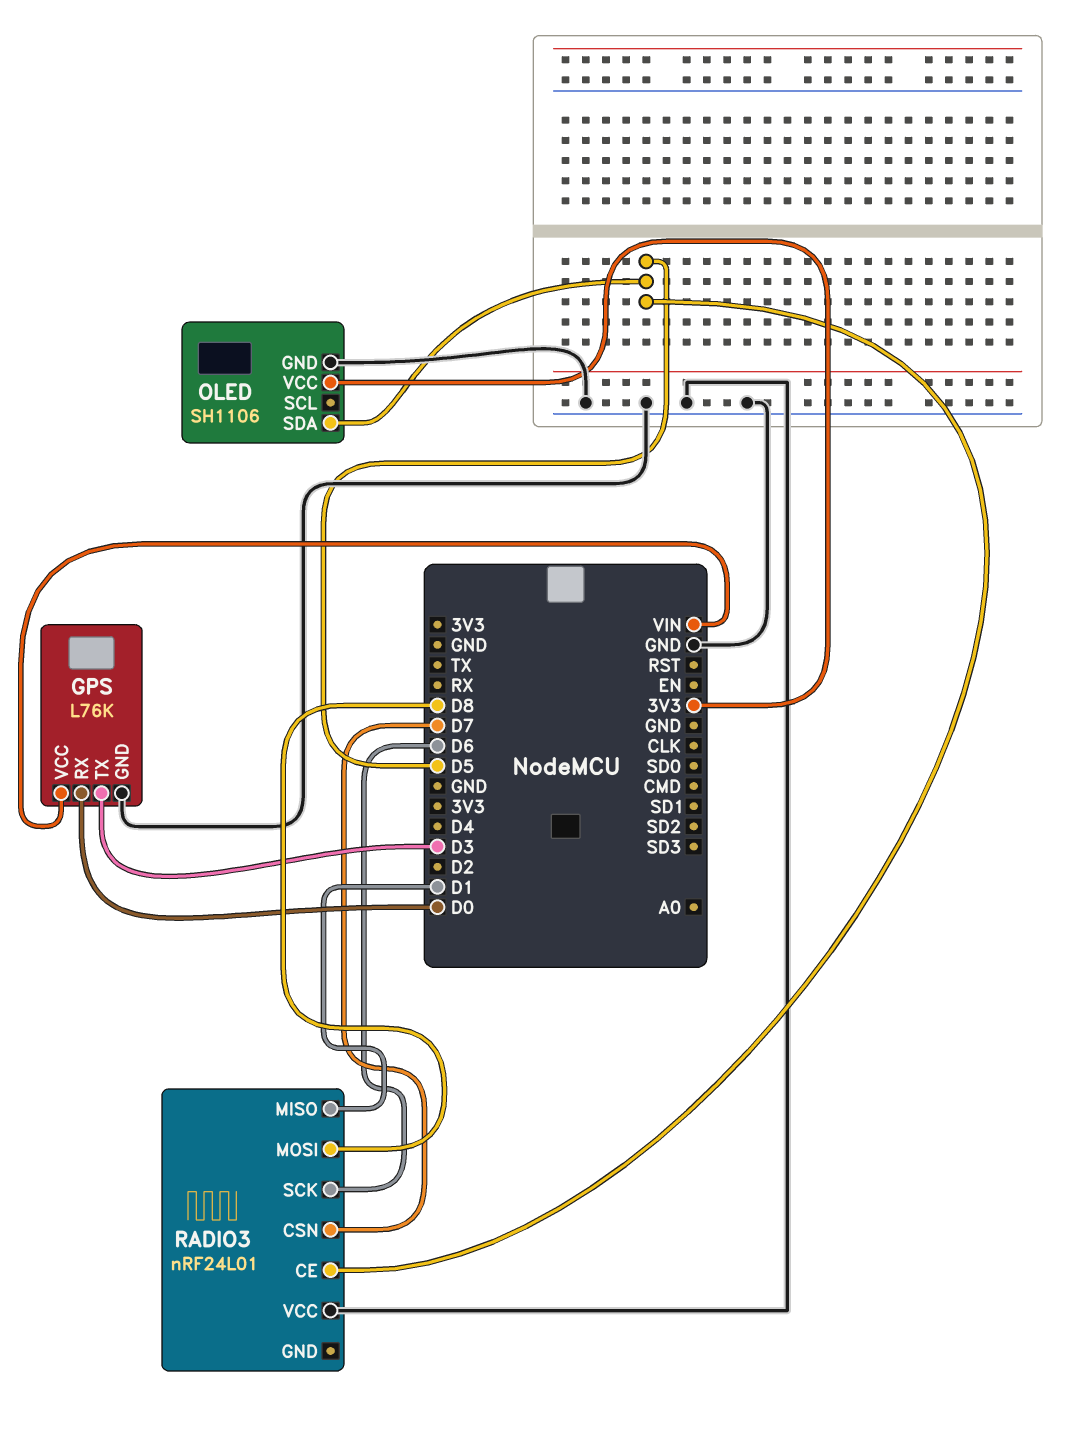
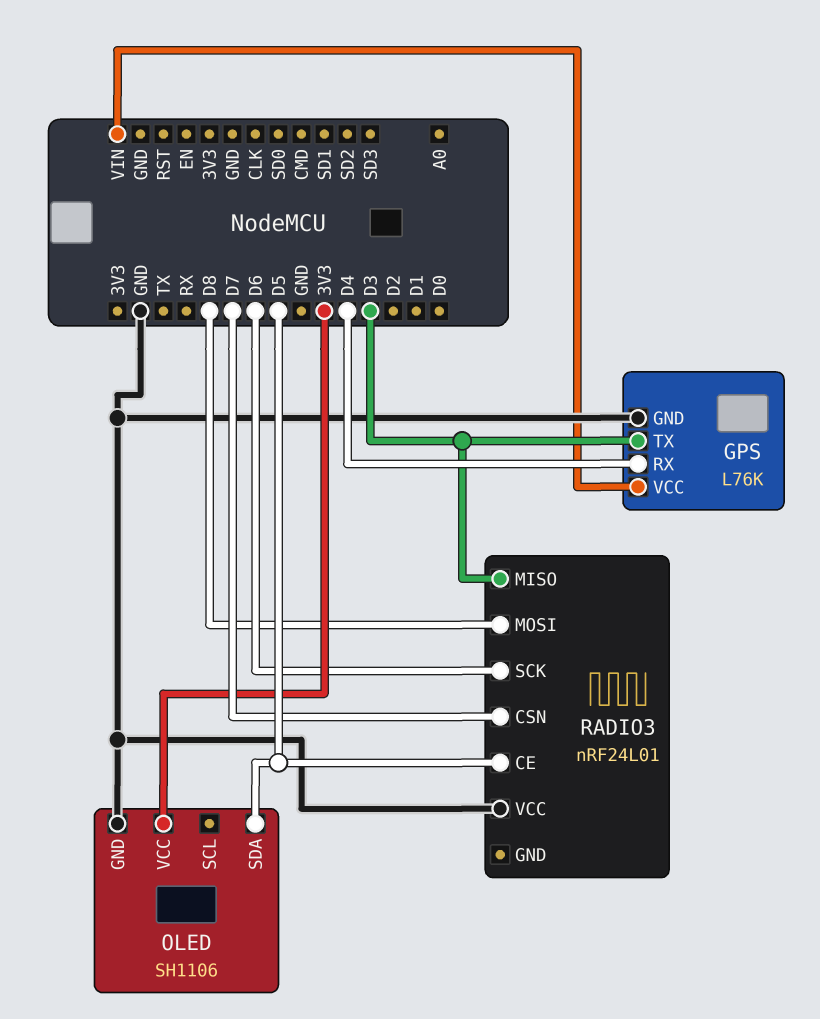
GPS pin RX: D0 -> D4
RADIO3 pin MISO: D1 -> D3

